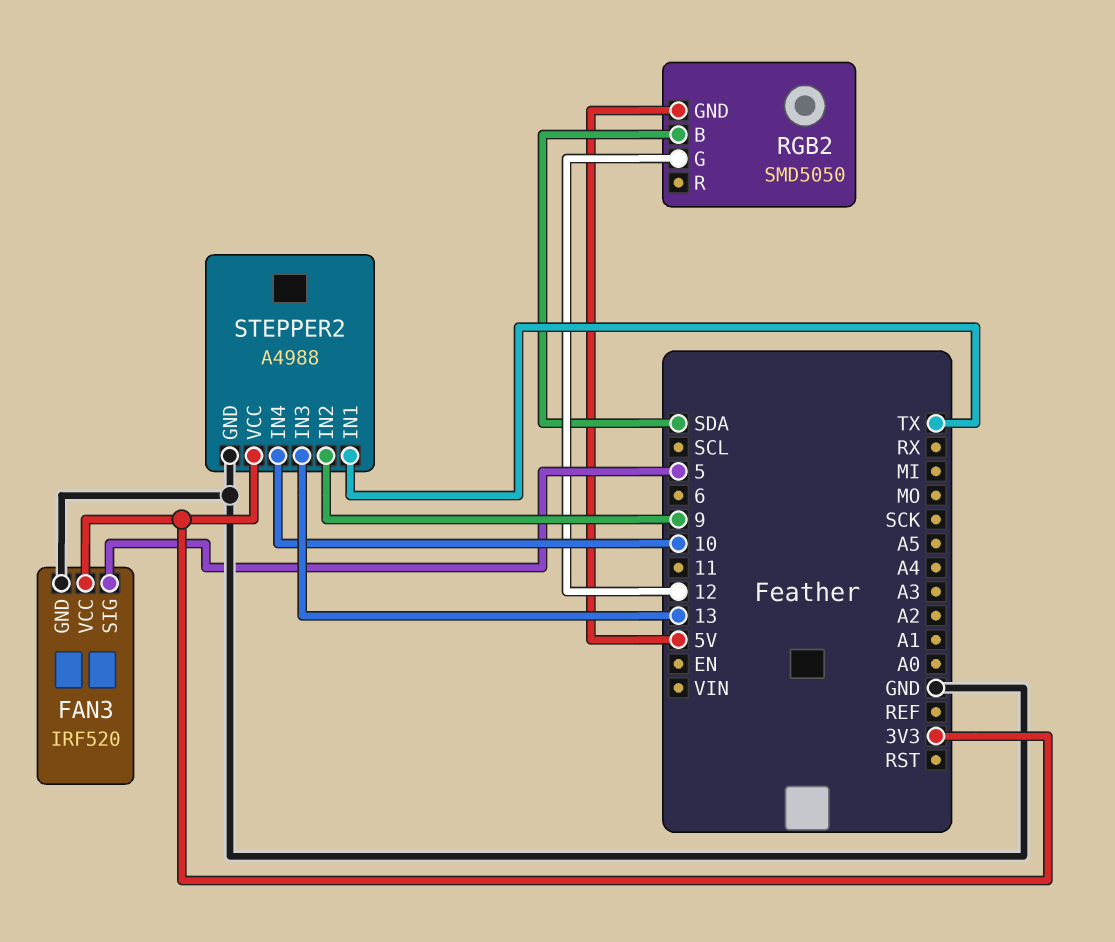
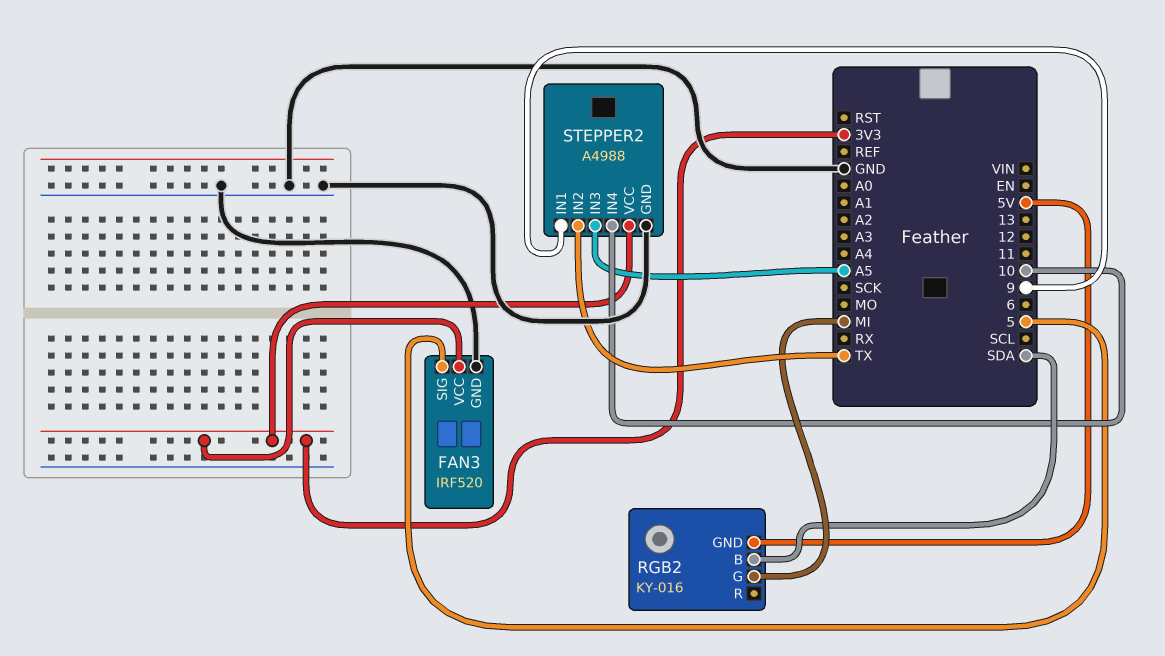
RGB2: SMD5050 -> KY-016
RGB2 pin G: 12 -> MI
STEPPER2 pin IN1: TX -> 9
STEPPER2 pin IN2: 9 -> TX
STEPPER2 pin IN3: 13 -> A5

